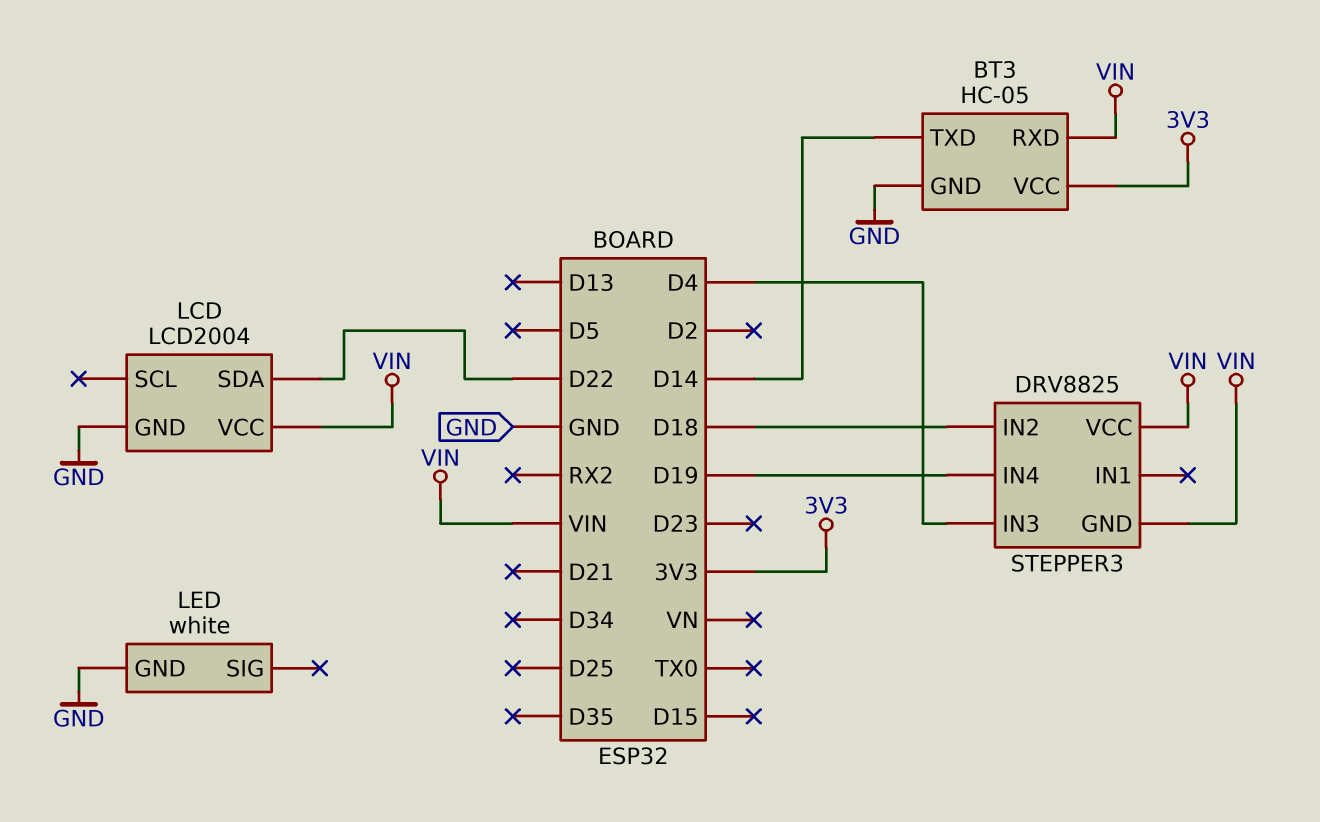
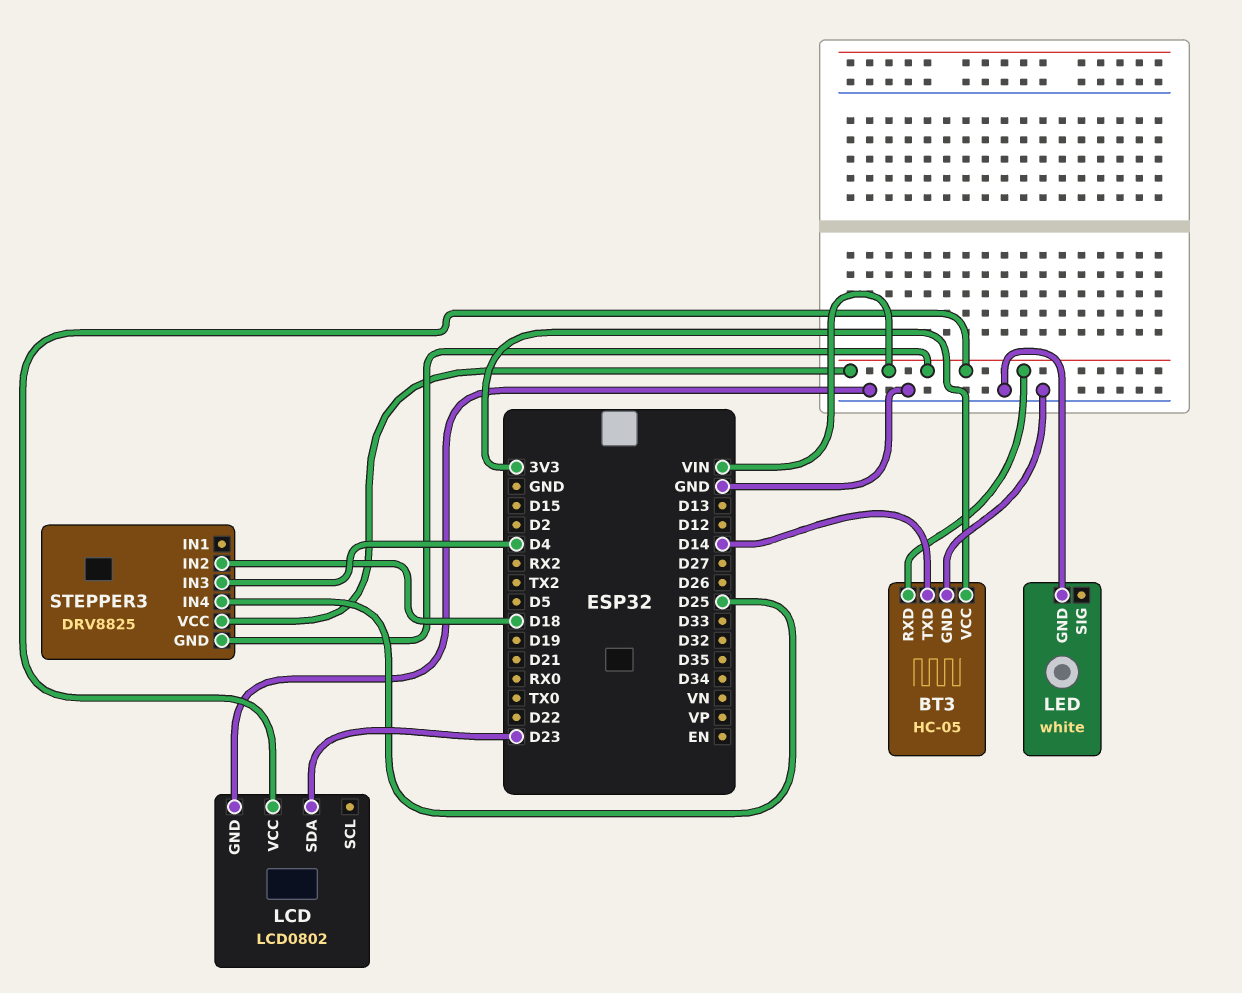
LCD: LCD2004 -> LCD0802
LCD pin SDA: D22 -> D23
STEPPER3 pin IN4: D19 -> D25

